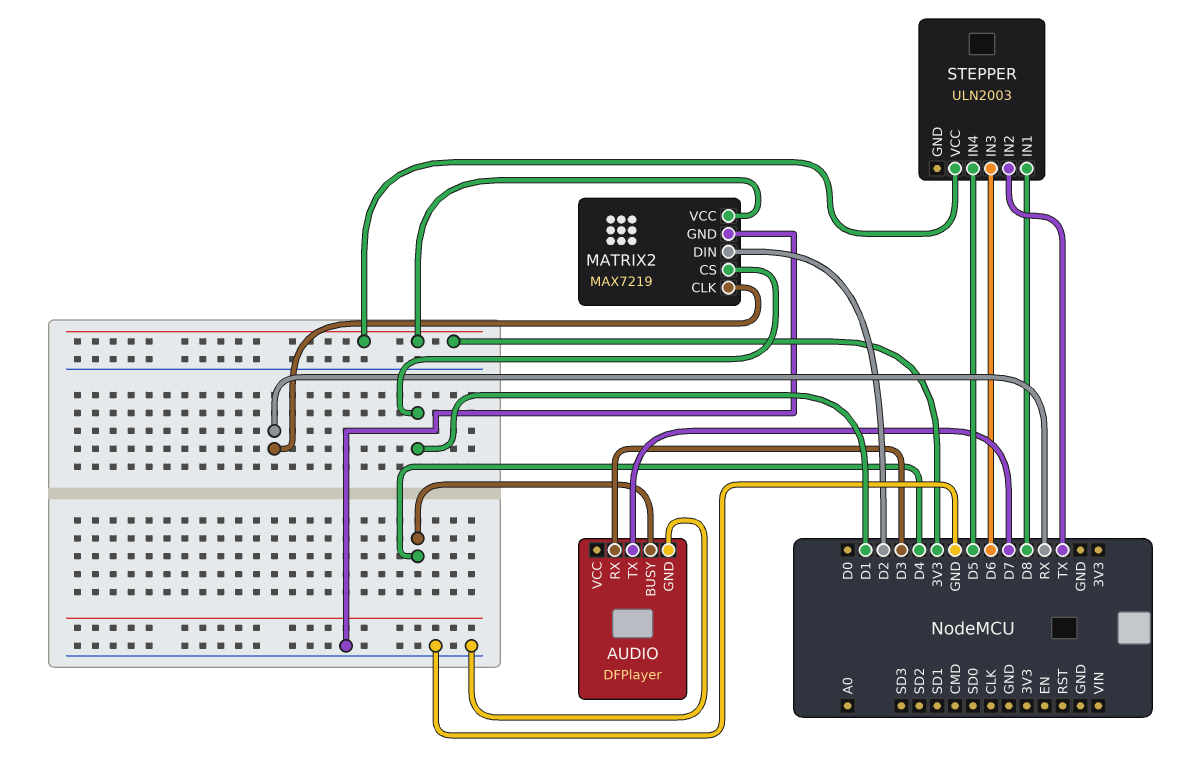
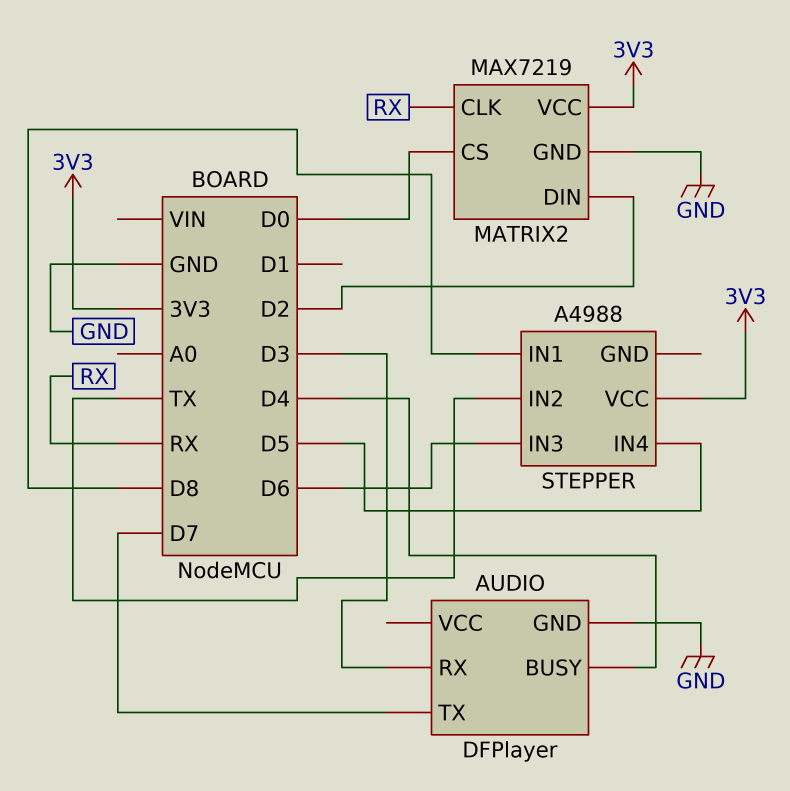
MATRIX2 pin CS: D1 -> D0
STEPPER: ULN2003 -> A4988

